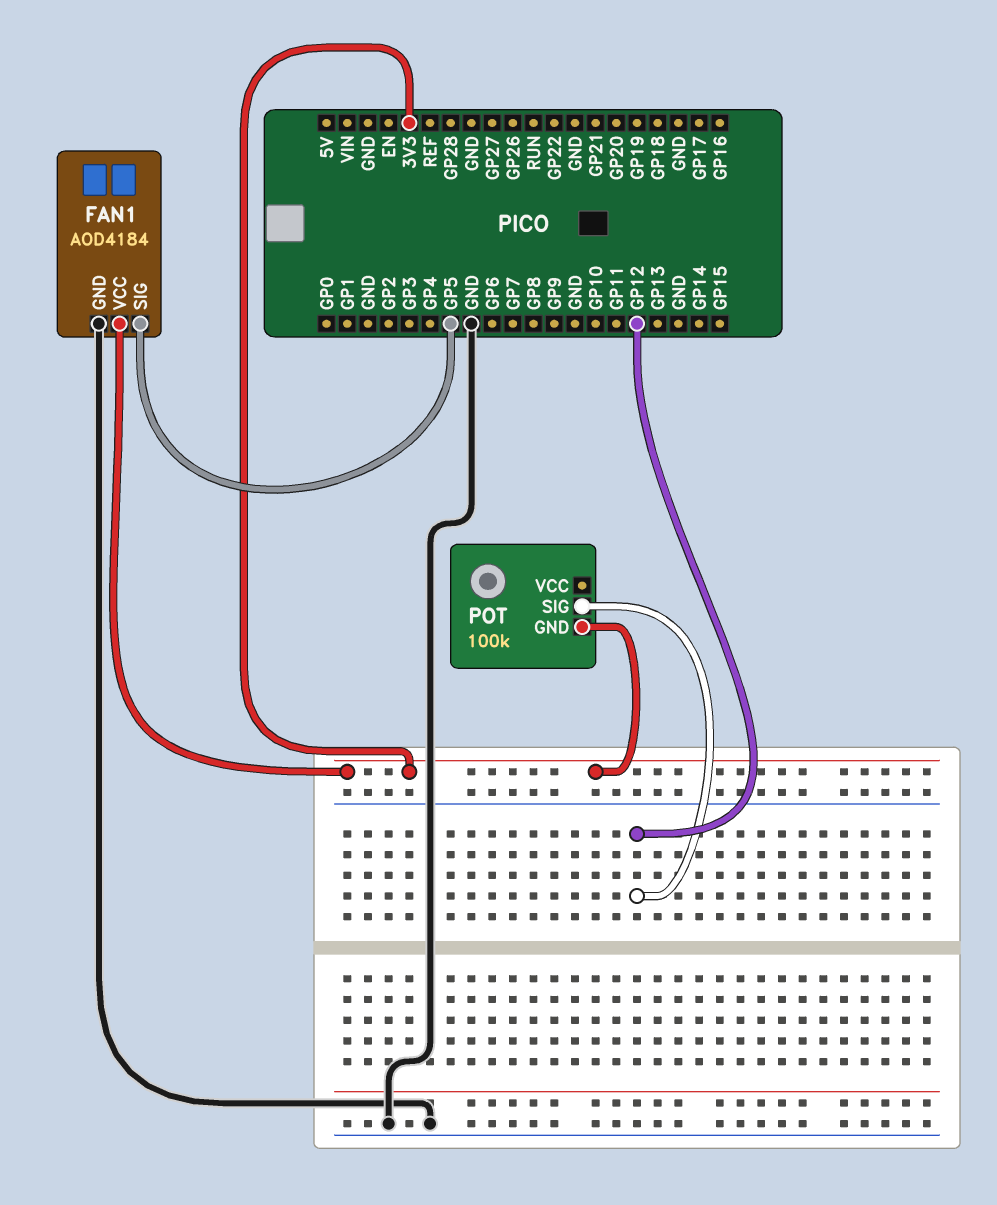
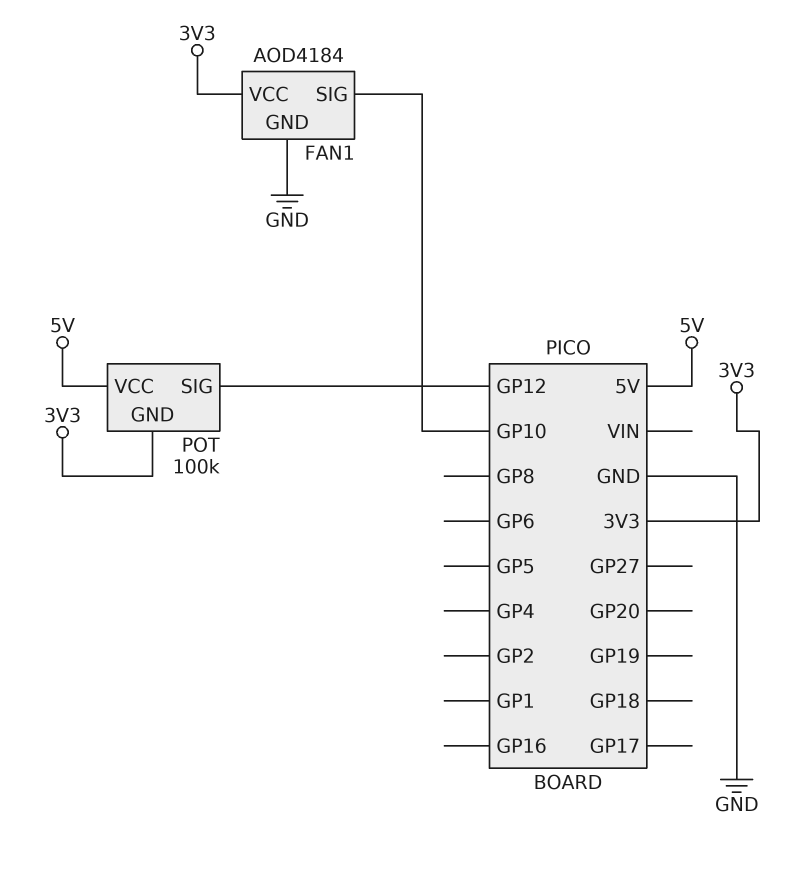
FAN1 pin SIG: GP5 -> GP10
POT pin VCC: none -> 5V

